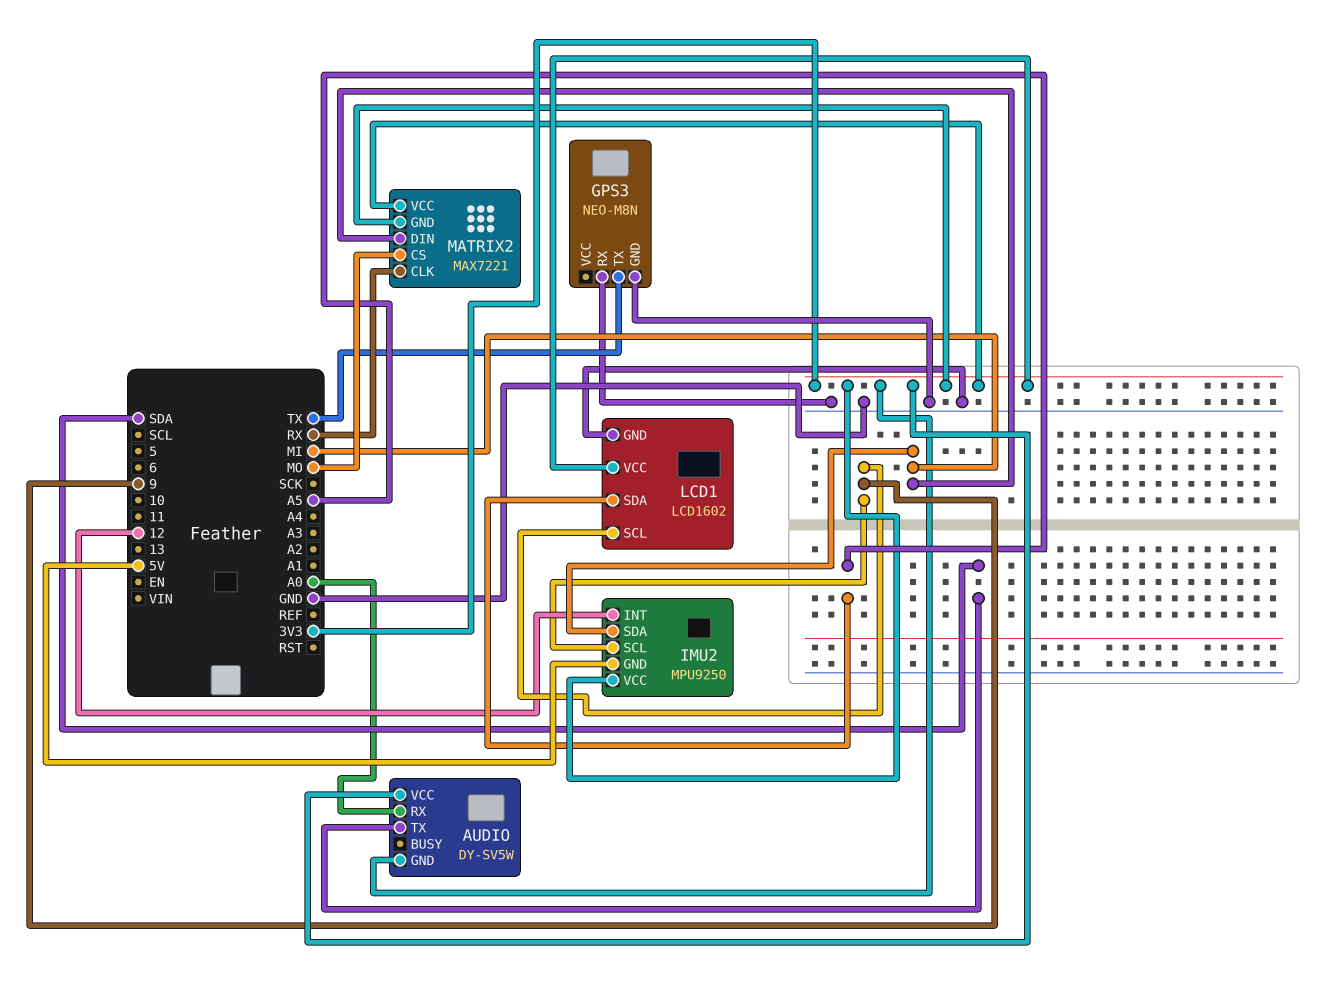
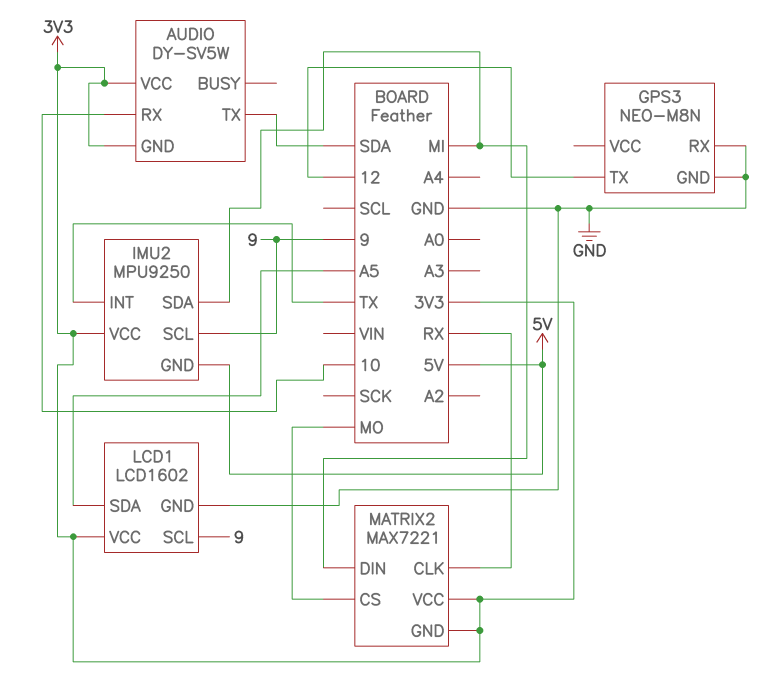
AUDIO pin RX: A0 -> 10
GPS3 pin TX: TX -> 12
IMU2 pin INT: 12 -> TX

